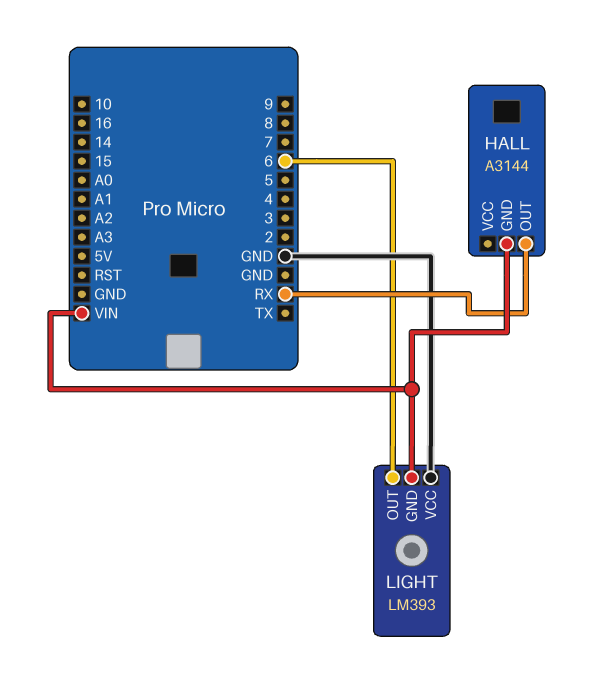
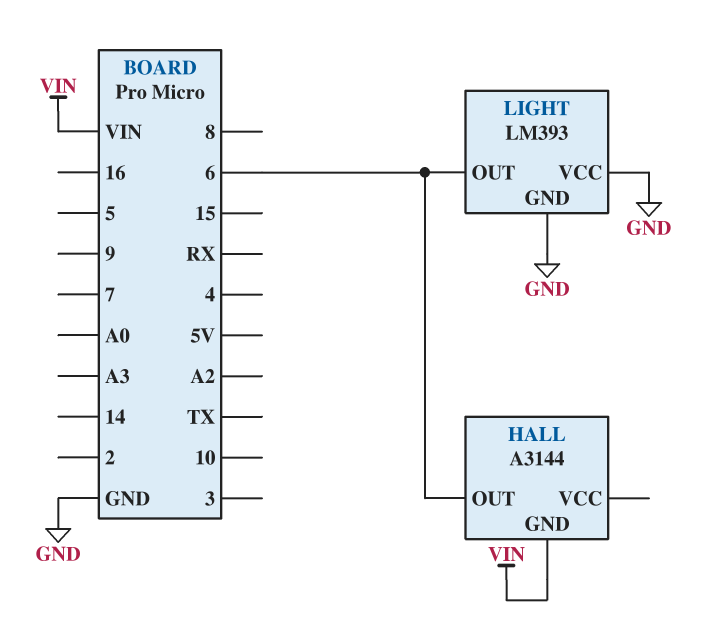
HALL pin OUT: RX -> 6
LIGHT pin GND: VIN -> GND

